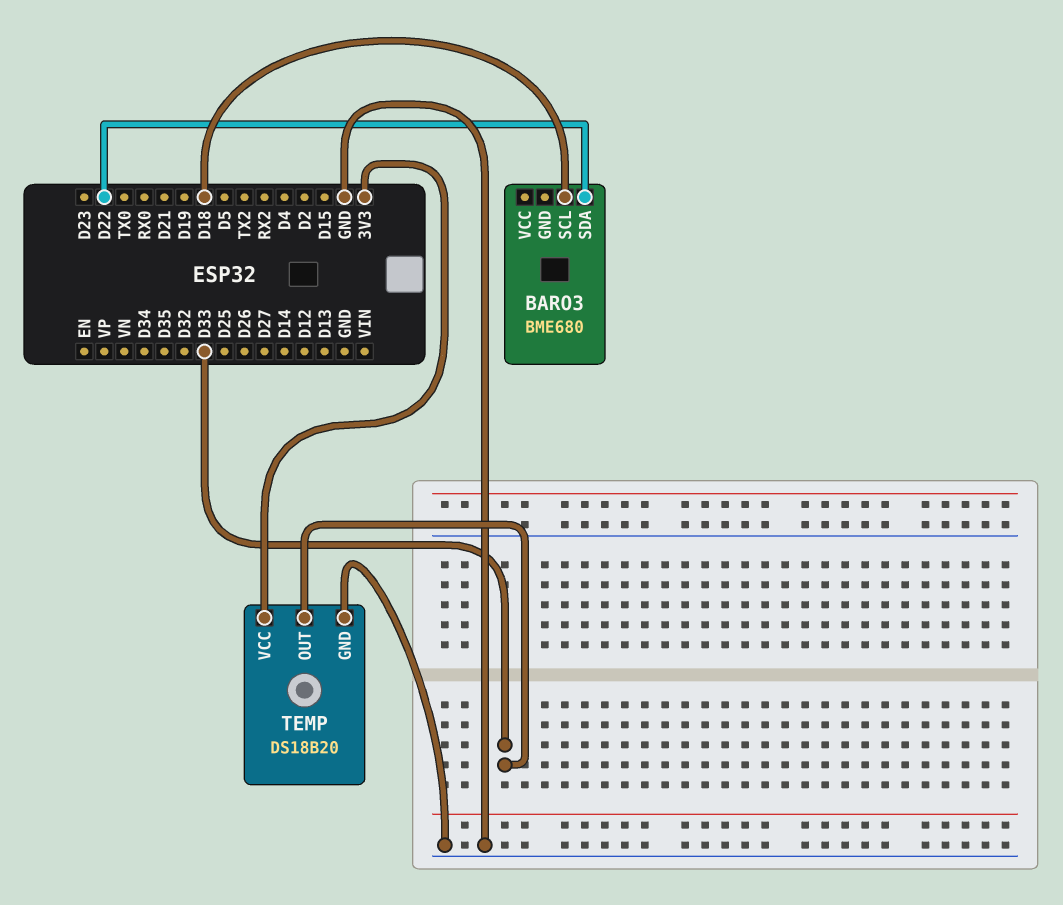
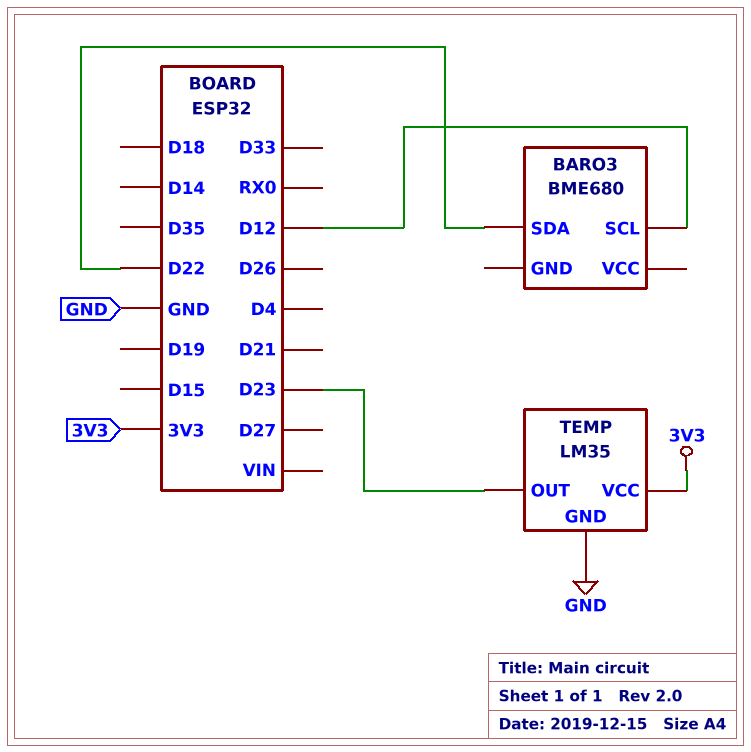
BARO3 pin SCL: D18 -> D12
TEMP: DS18B20 -> LM35
TEMP pin OUT: D33 -> D23

